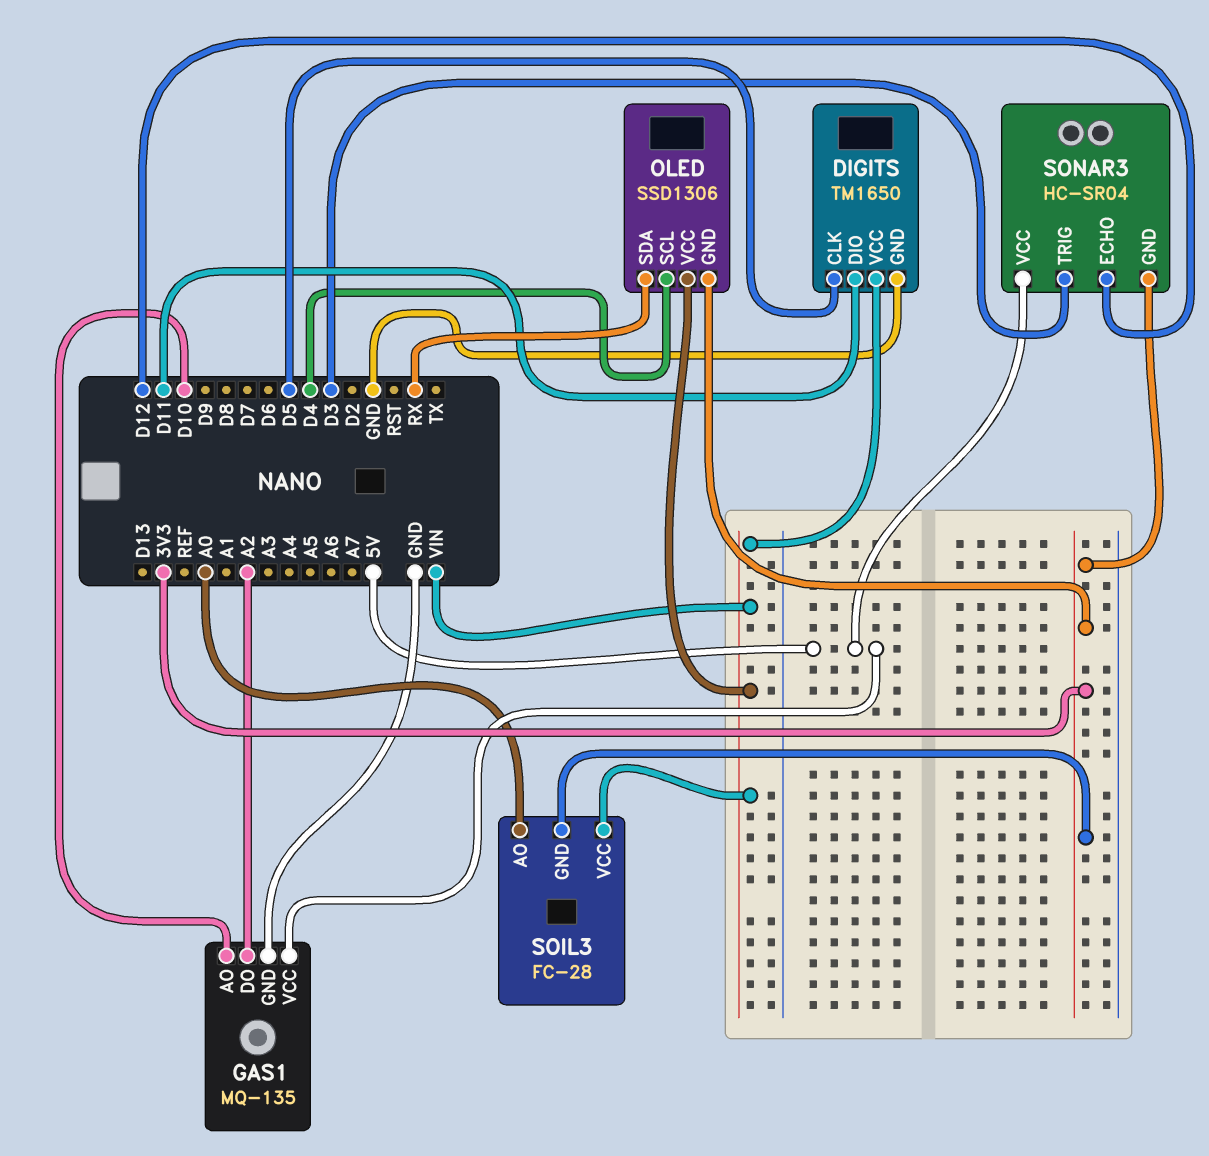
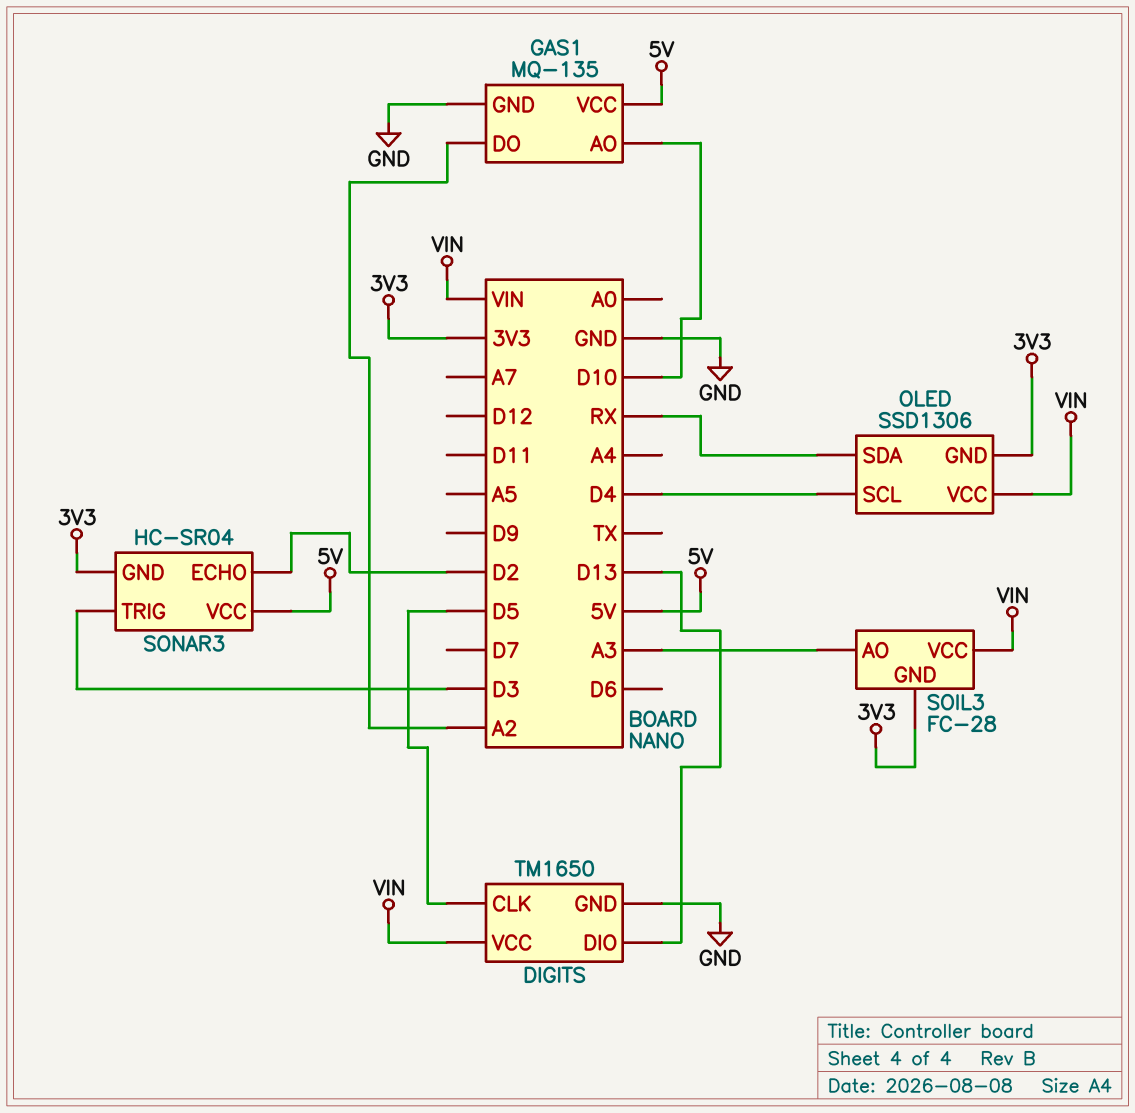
DIGITS pin DIO: D11 -> D13
SOIL3 pin AO: A0 -> A3
SONAR3 pin ECHO: D12 -> D2

